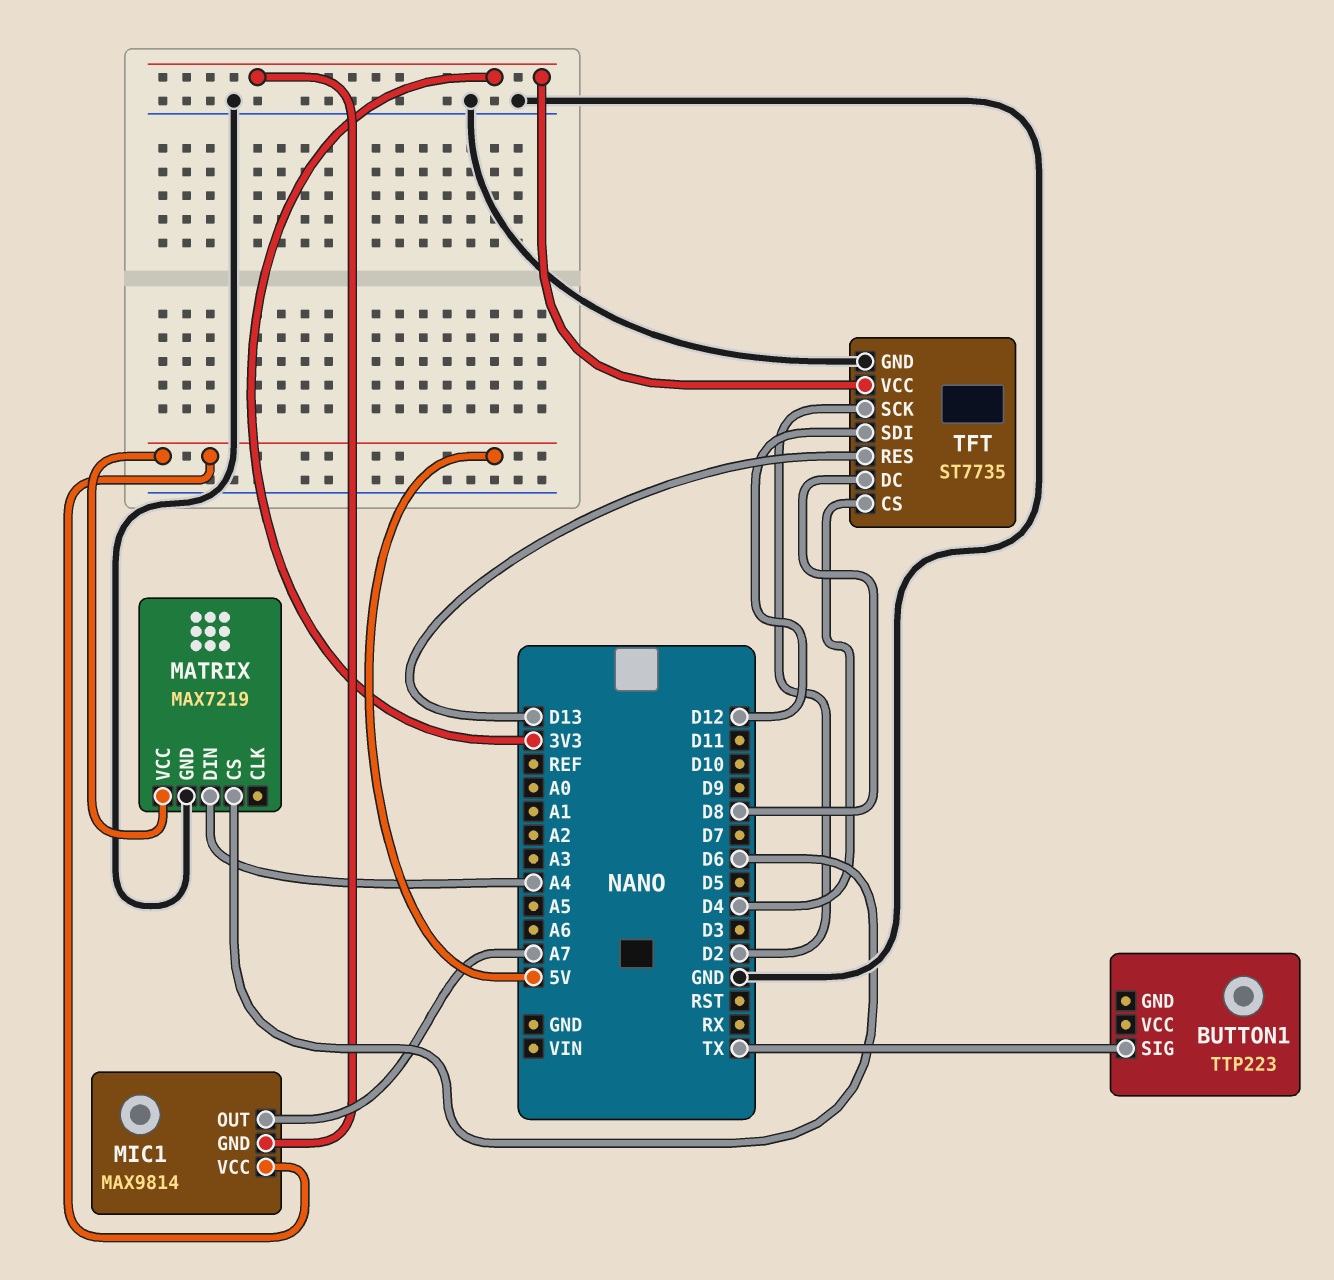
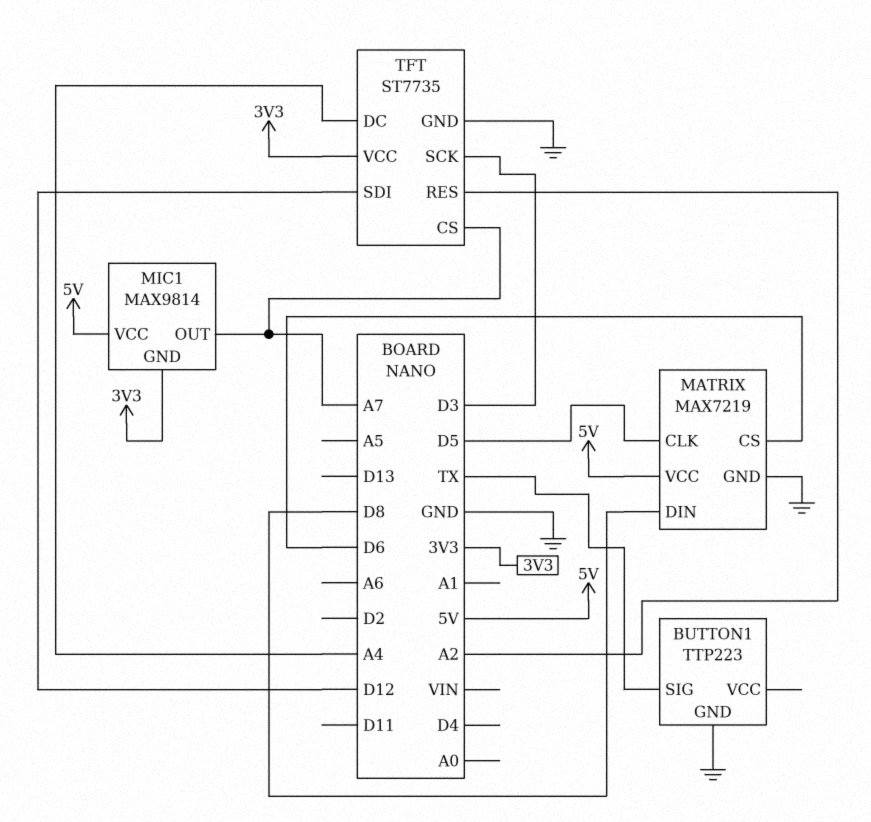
BUTTON1 pin GND: none -> GND
MATRIX pin CLK: none -> D5
MATRIX pin DIN: A4 -> D8
TFT pin CS: D4 -> A7
TFT pin DC: D8 -> A4
TFT pin RES: D13 -> A2
TFT pin SCK: D2 -> D3

